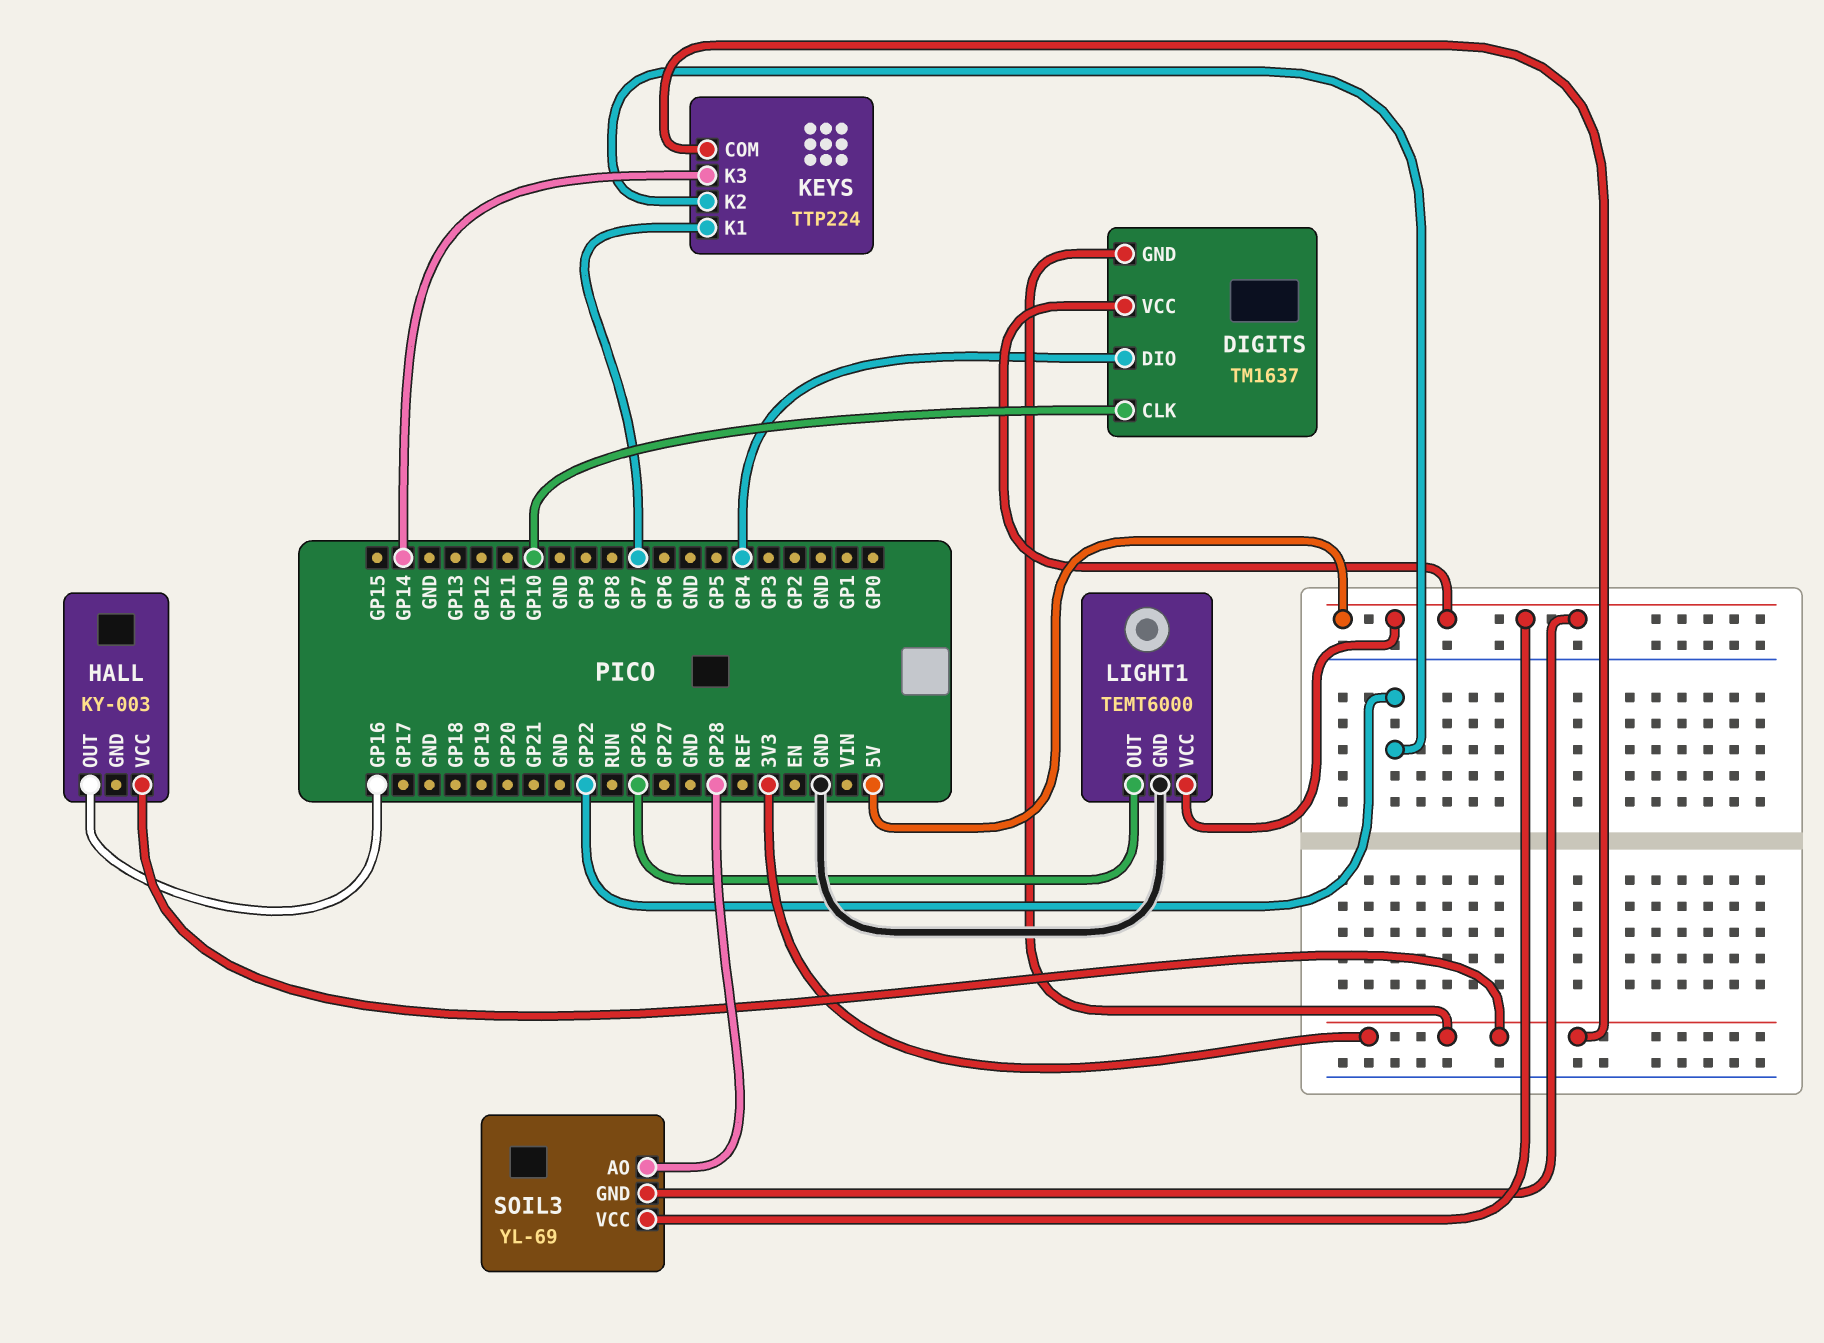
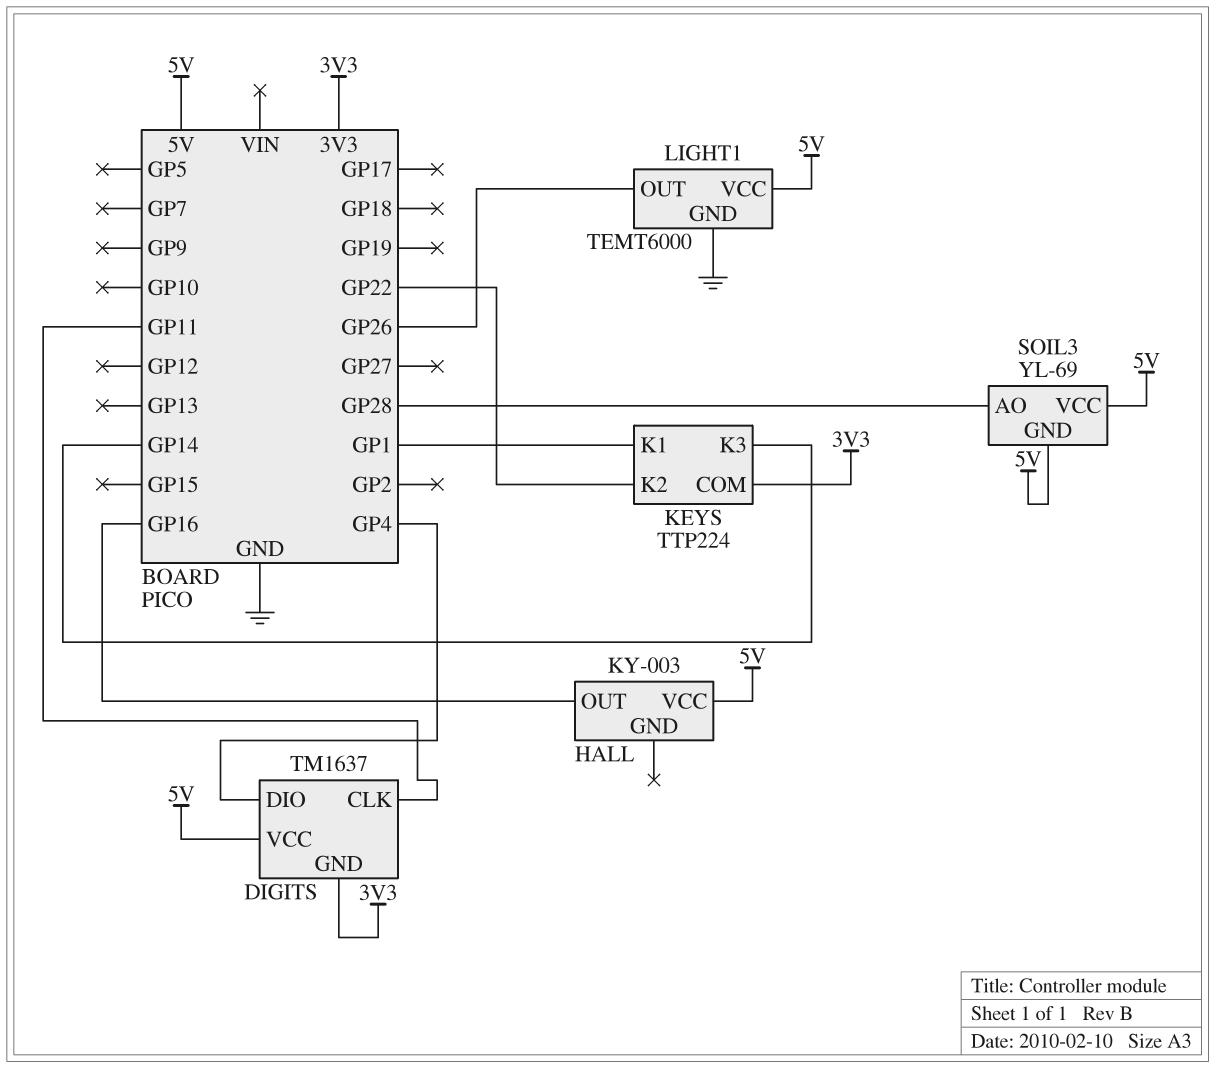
DIGITS pin CLK: GP10 -> GP11
HALL pin VCC: 3V3 -> 5V
KEYS pin K1: GP7 -> GP1

